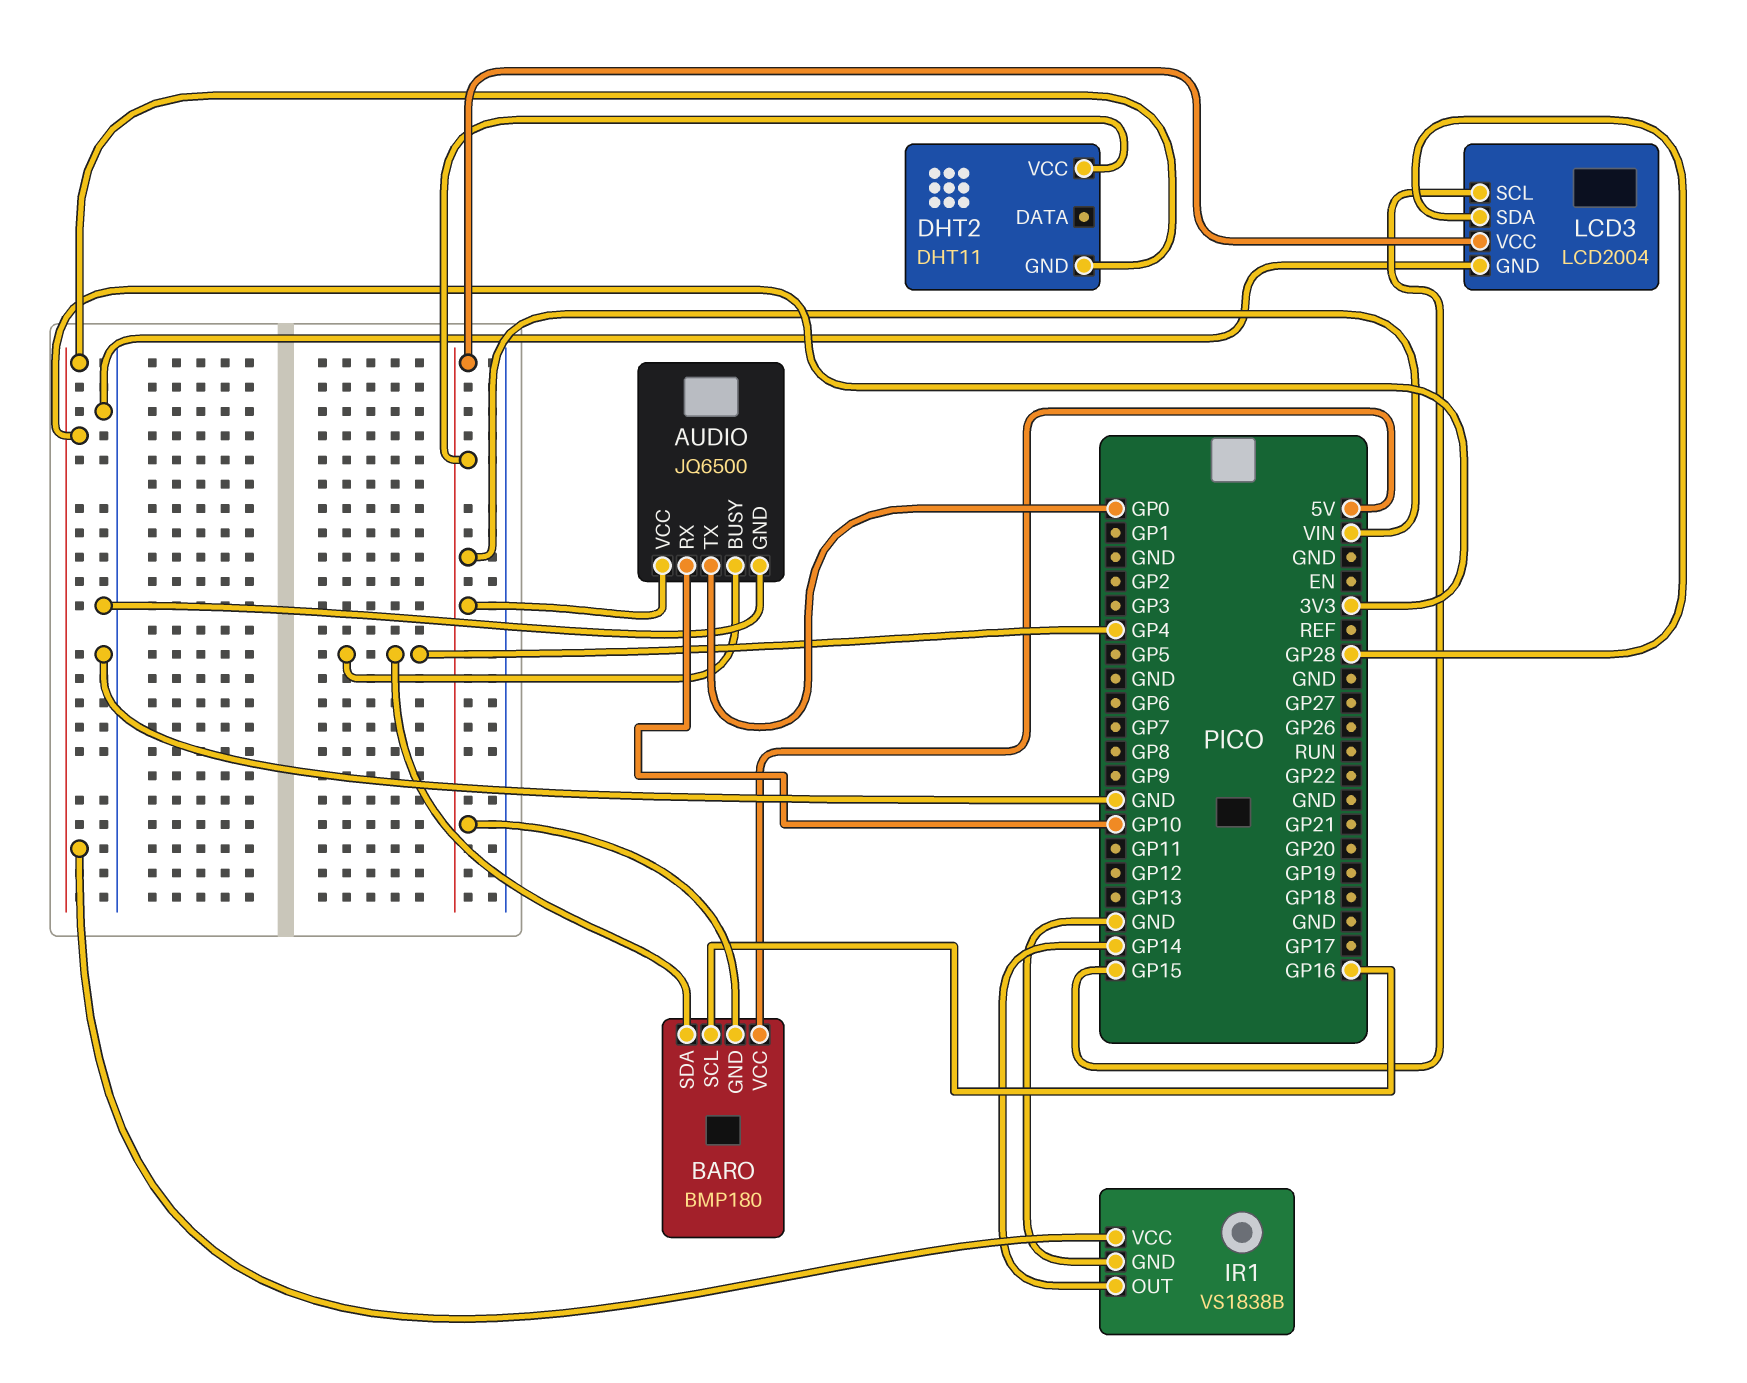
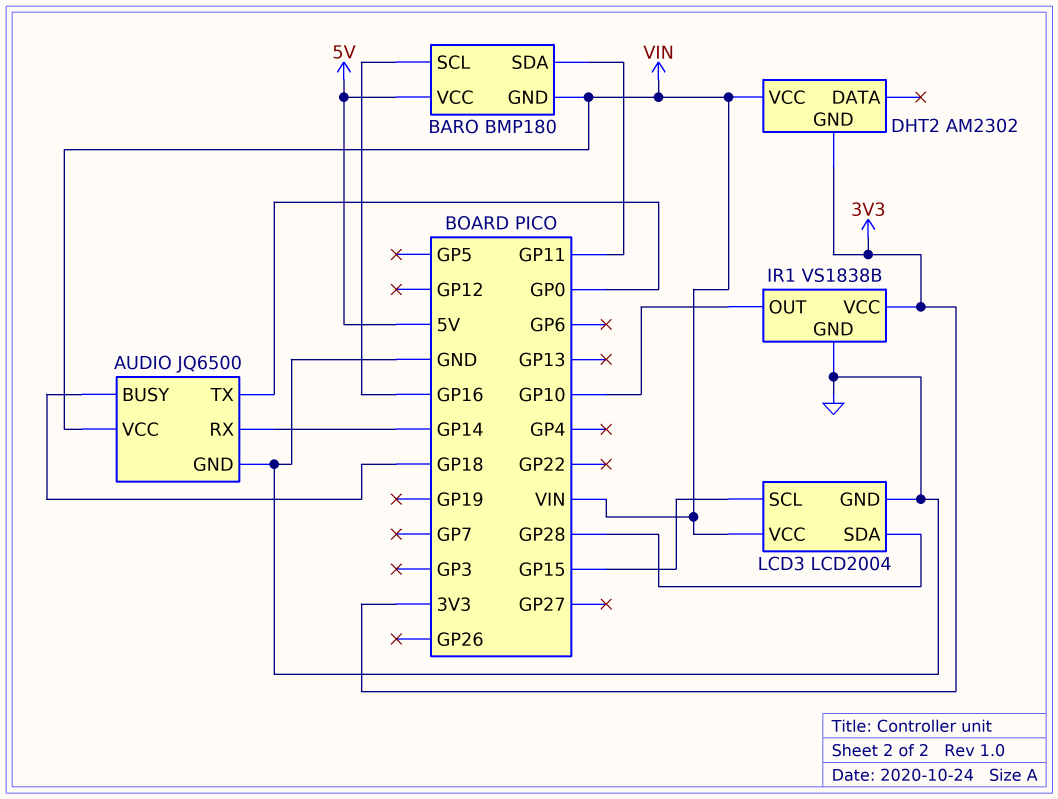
AUDIO pin BUSY: GP4 -> GP18
AUDIO pin RX: GP10 -> GP14
BARO pin SDA: GP4 -> GP11
DHT2: DHT11 -> AM2302
IR1 pin OUT: GP14 -> GP10

